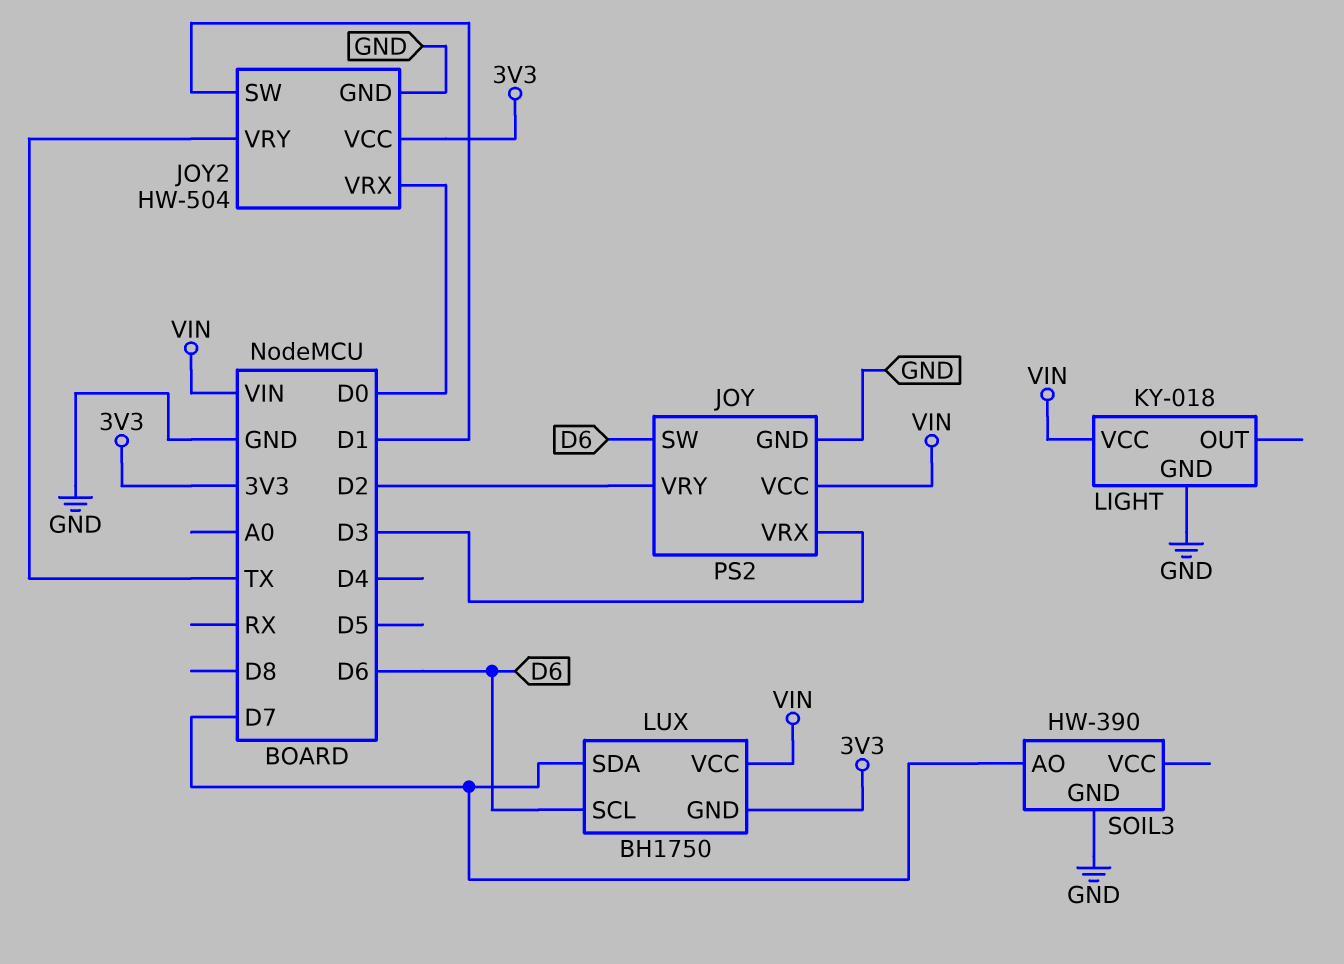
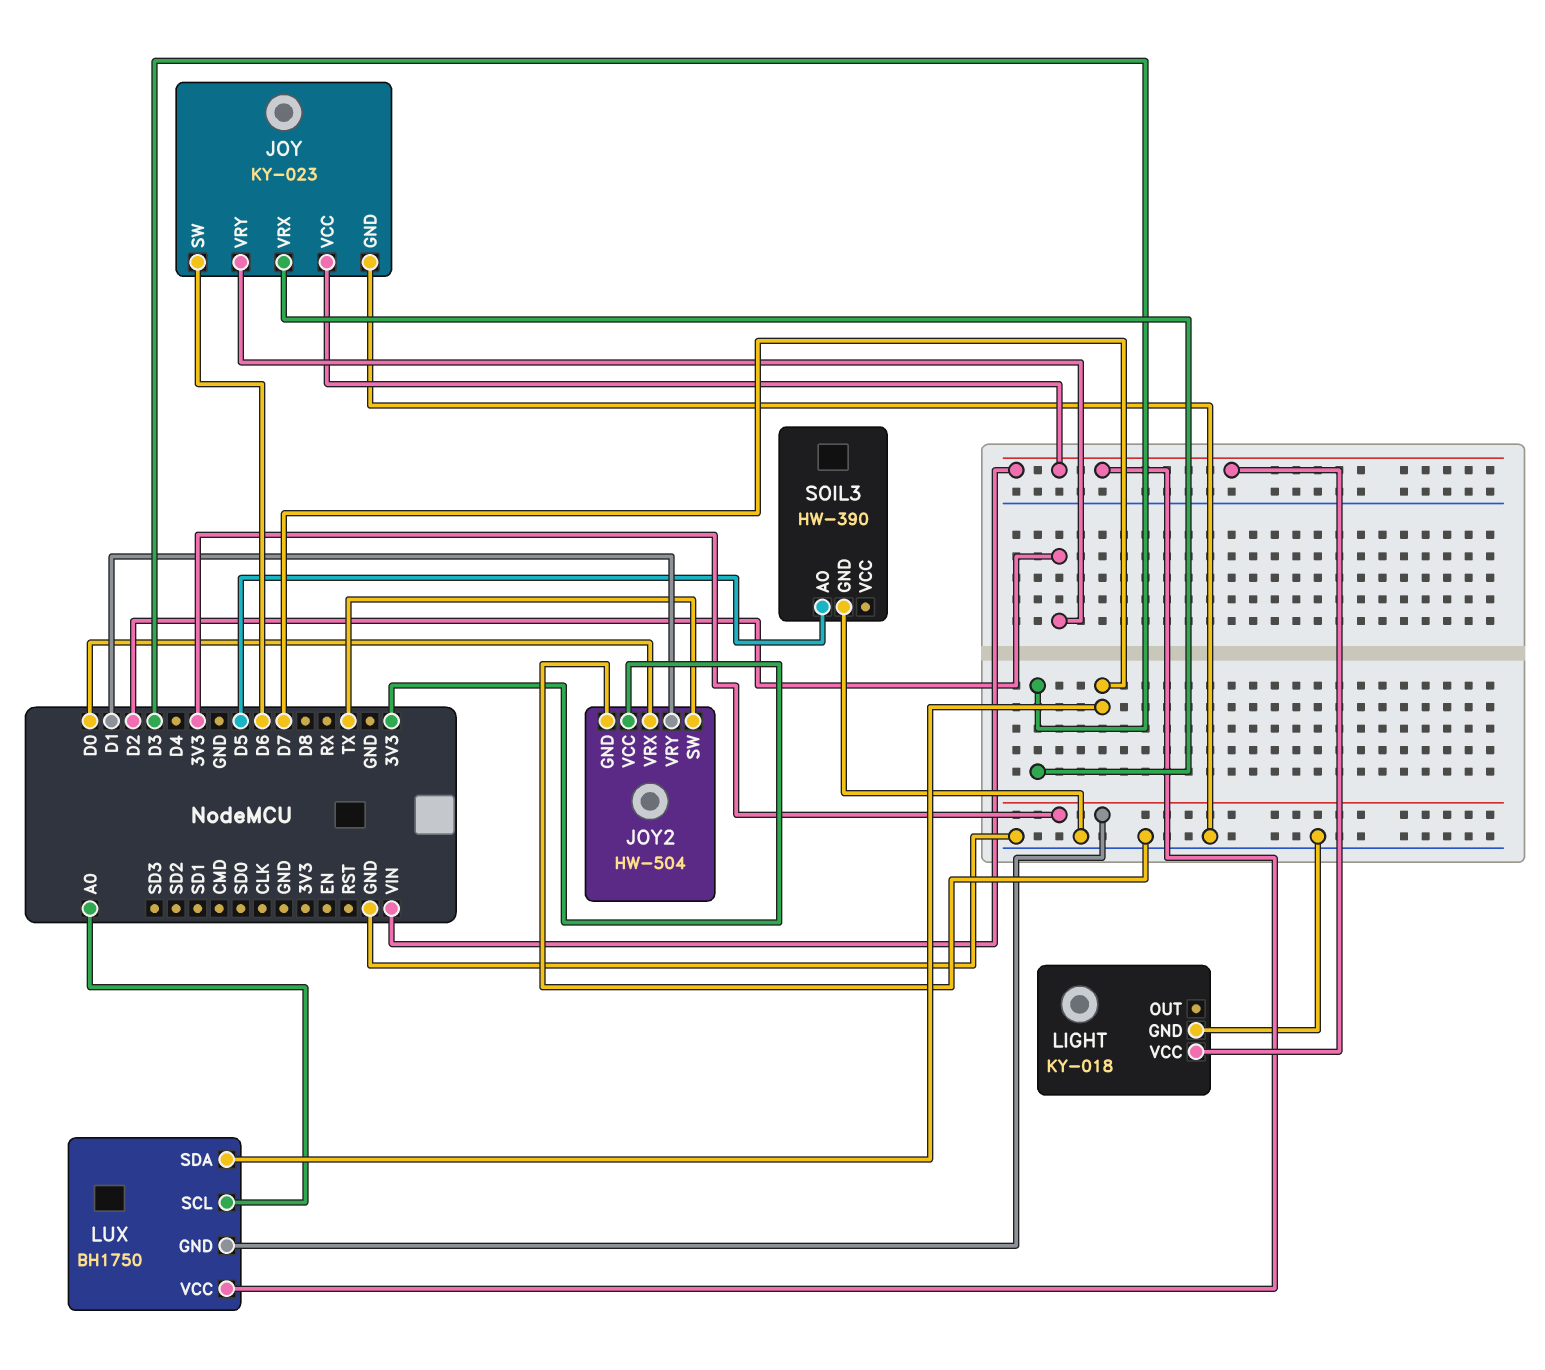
JOY: PS2 -> KY-023
JOY2 pin SW: D1 -> TX
JOY2 pin VRY: TX -> D1
LUX pin SCL: D6 -> A0
SOIL3 pin AO: D7 -> D5

